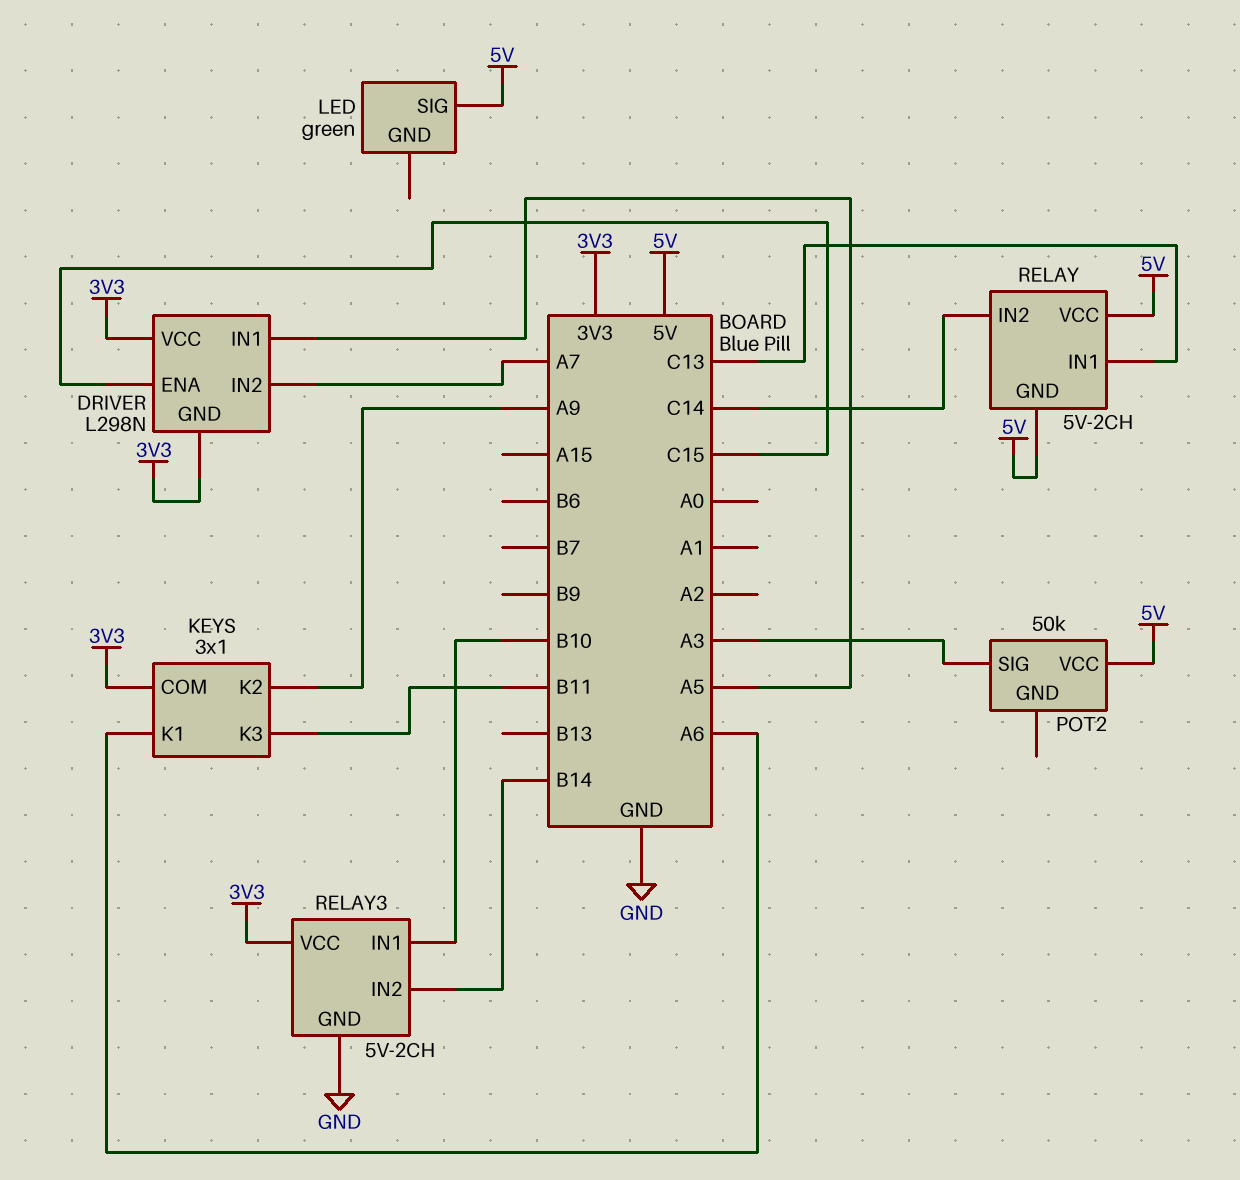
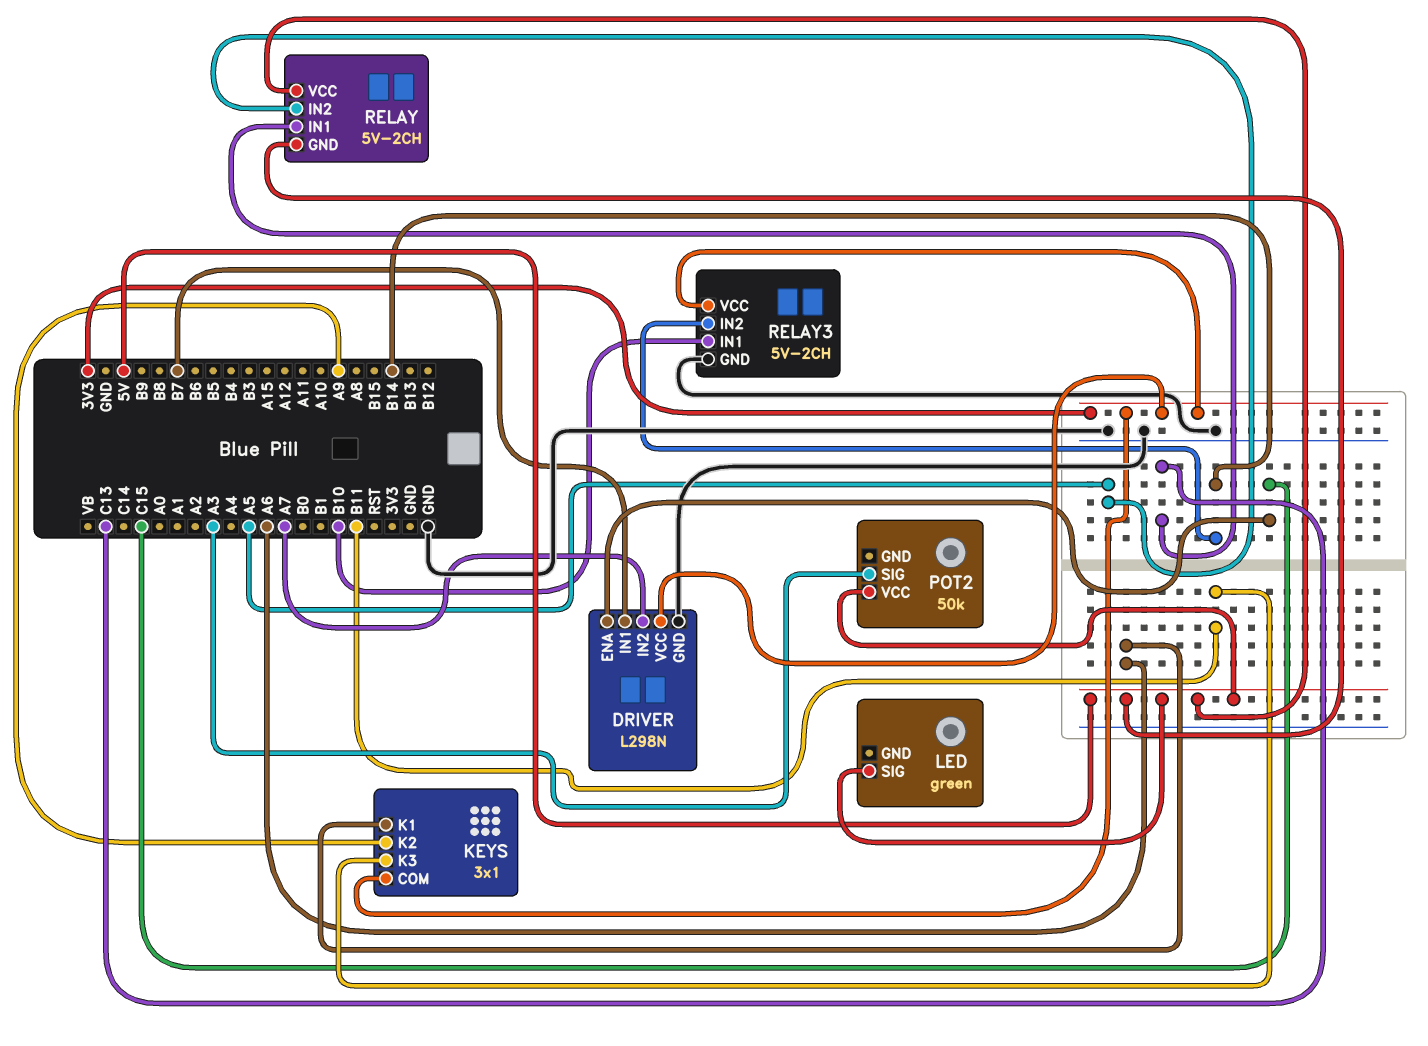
DRIVER pin GND: 3V3 -> GND
DRIVER pin IN1: A5 -> B7
RELAY pin IN2: C14 -> A5

